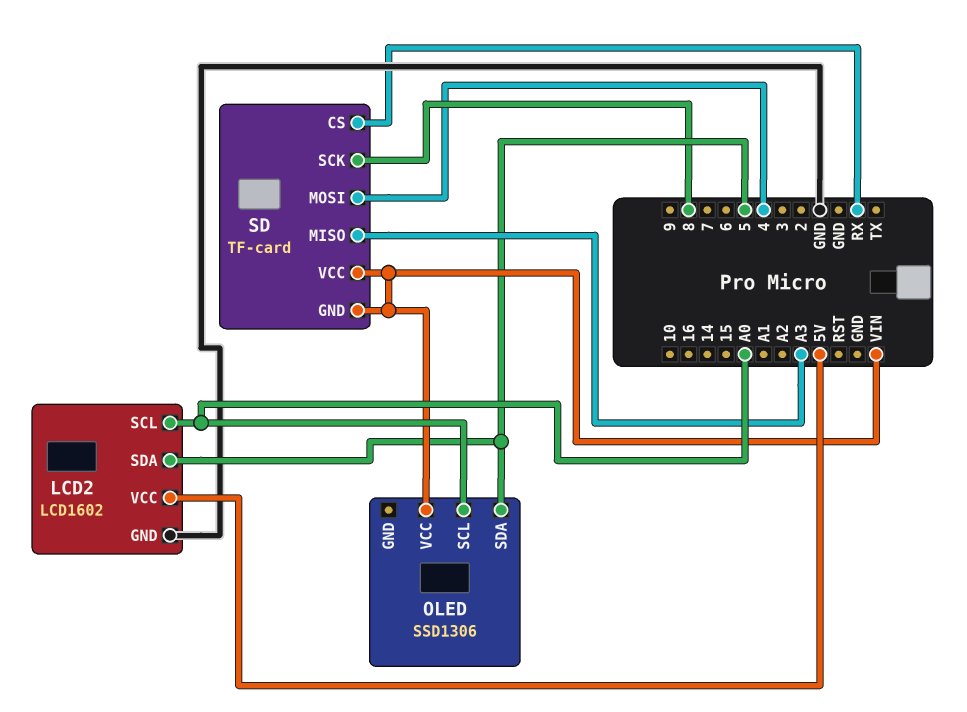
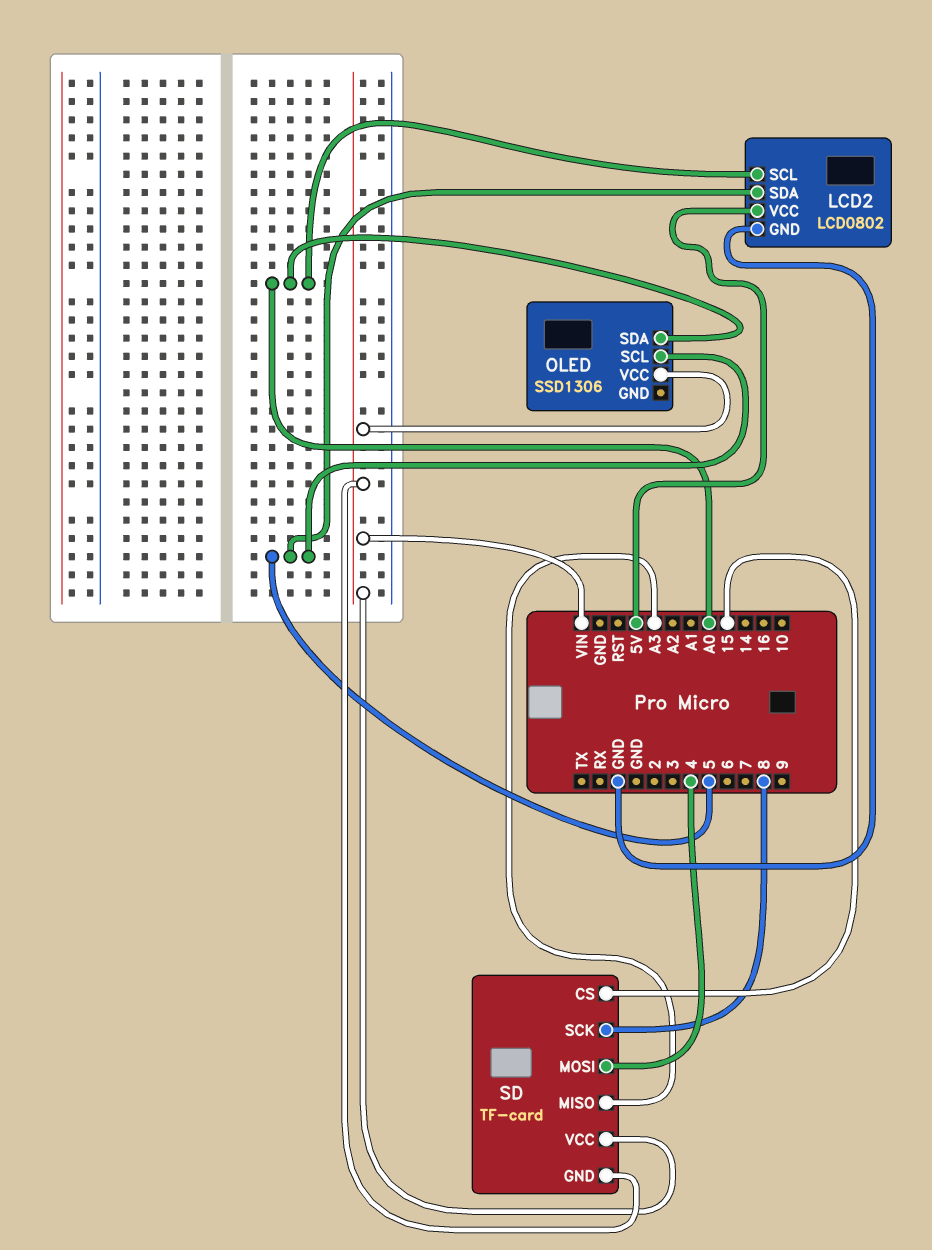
LCD2: LCD1602 -> LCD0802
OLED pin SCL: A0 -> 5
OLED pin SDA: 5 -> A0
SD pin CS: RX -> 15

